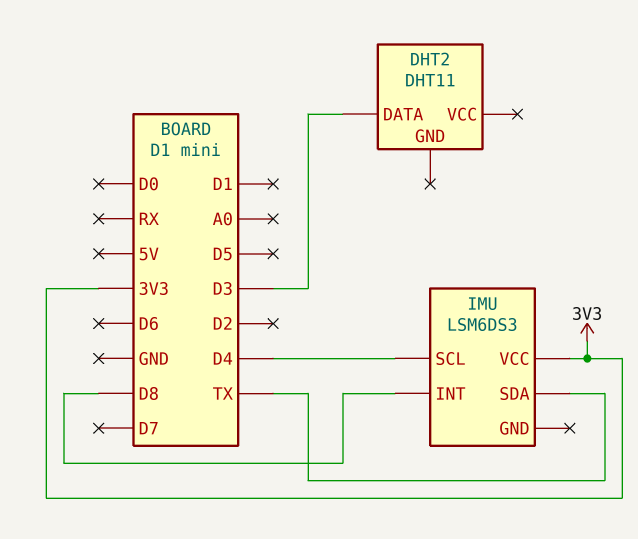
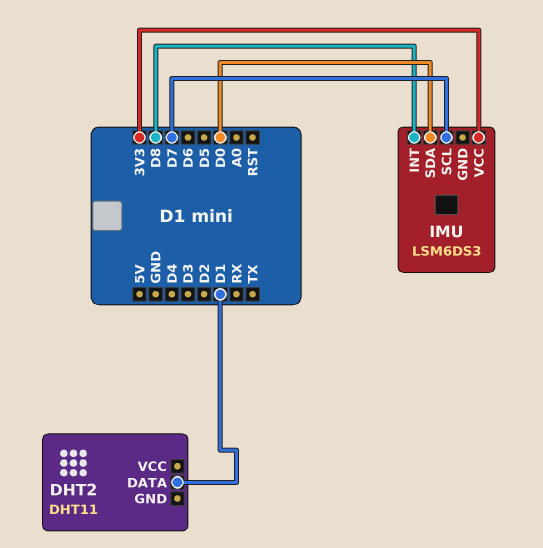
DHT2 pin DATA: D3 -> D1
IMU pin SCL: D4 -> D7
IMU pin SDA: TX -> D0

